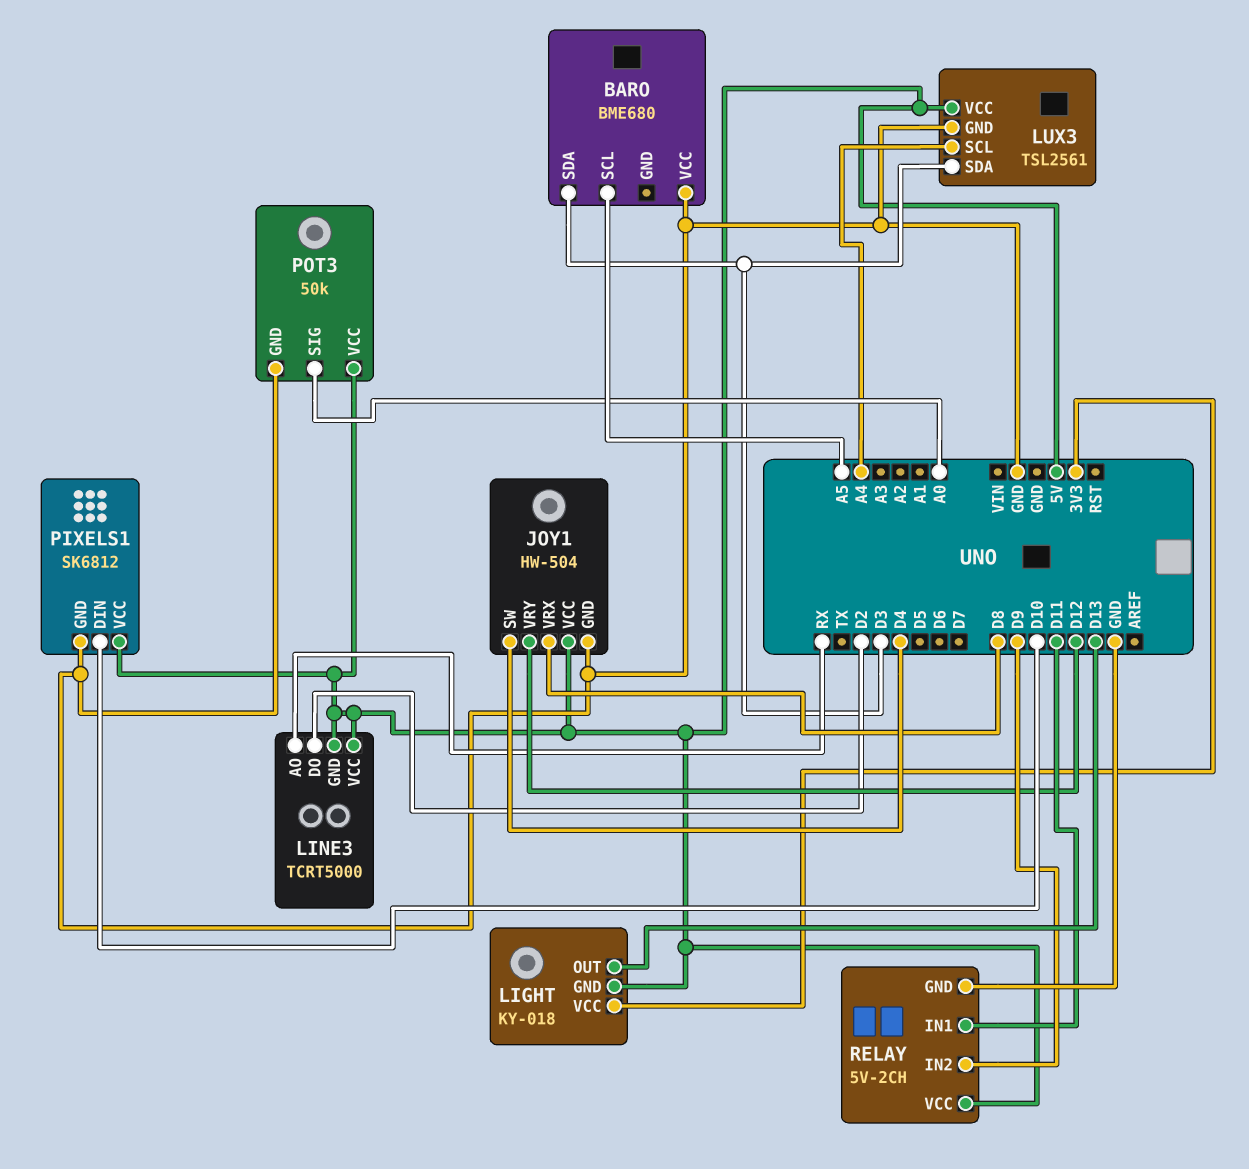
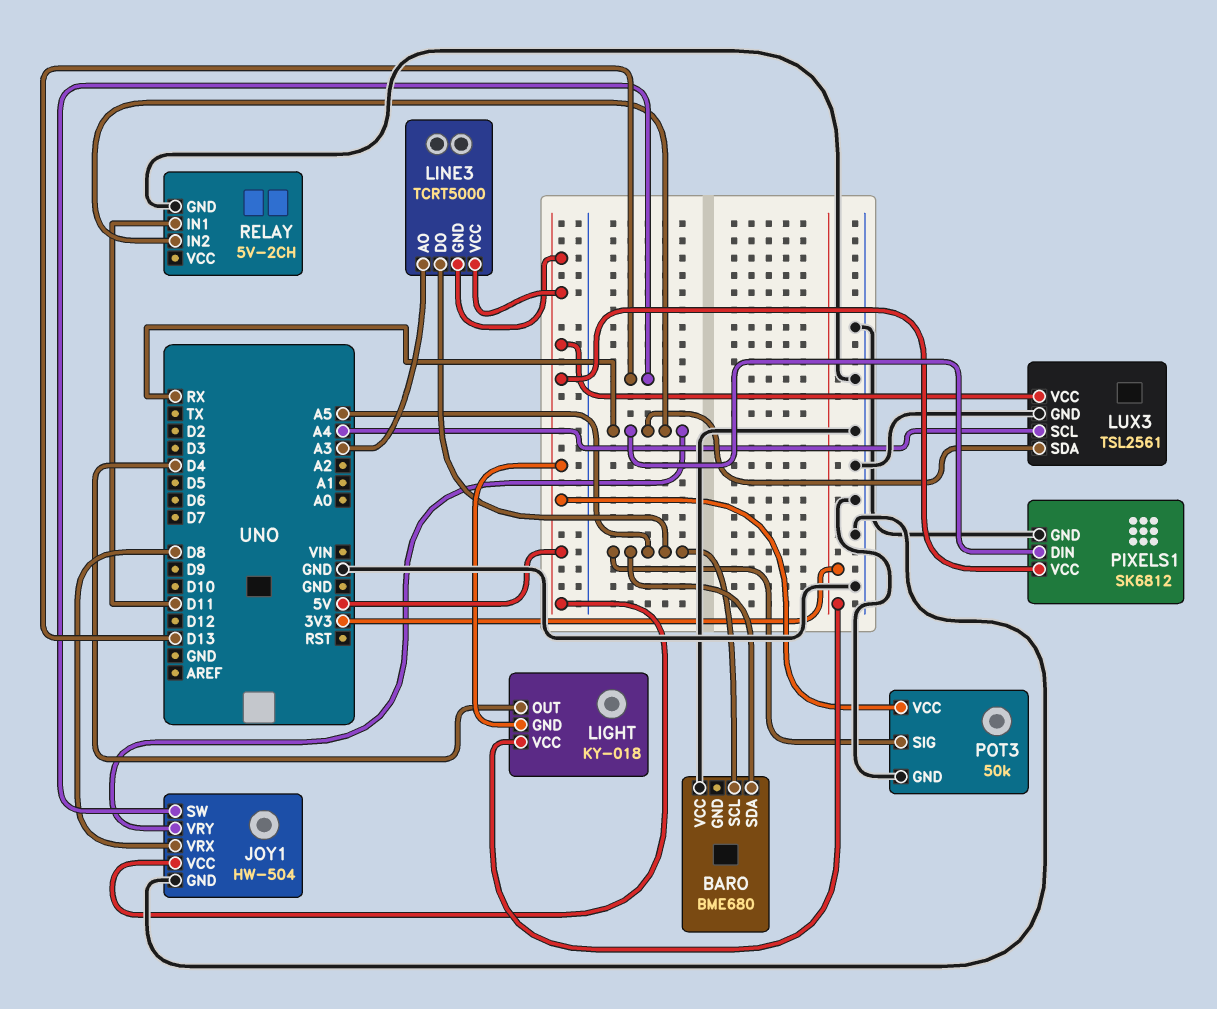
BARO pin SDA: D3 -> A5
JOY1 pin SW: D4 -> D13
JOY1 pin VRY: D12 -> RX
LIGHT pin OUT: D13 -> D4
LINE3 pin AO: RX -> A3
LINE3 pin DO: D2 -> A5
LUX3 pin SDA: D3 -> RX
PIXELS1 pin DIN: D10 -> RX
POT3 pin SIG: A0 -> A5
RELAY pin IN2: D9 -> RX
RELAY pin VCC: 5V -> none

